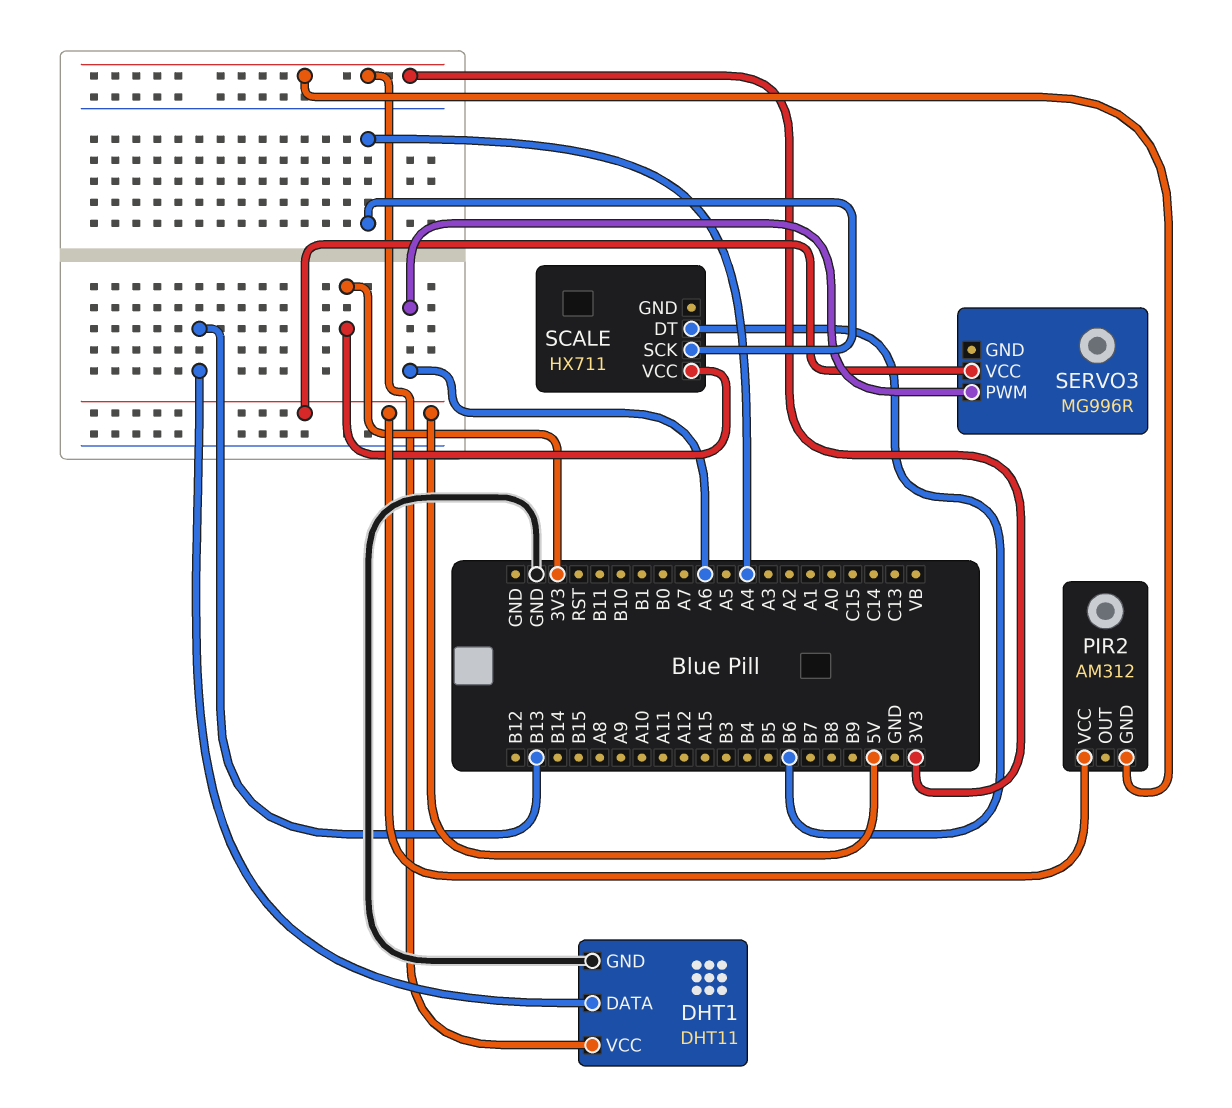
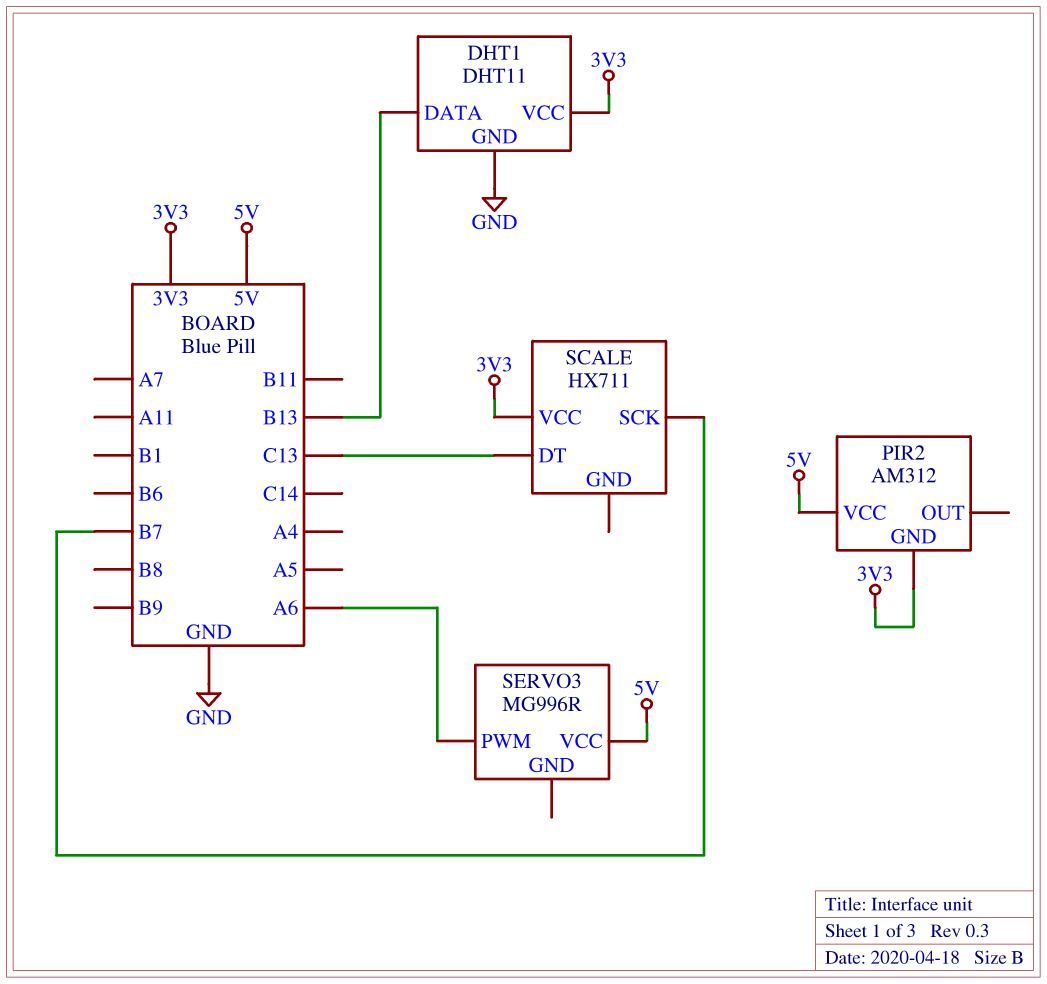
SCALE pin DT: B6 -> C13
SCALE pin SCK: A4 -> B7

